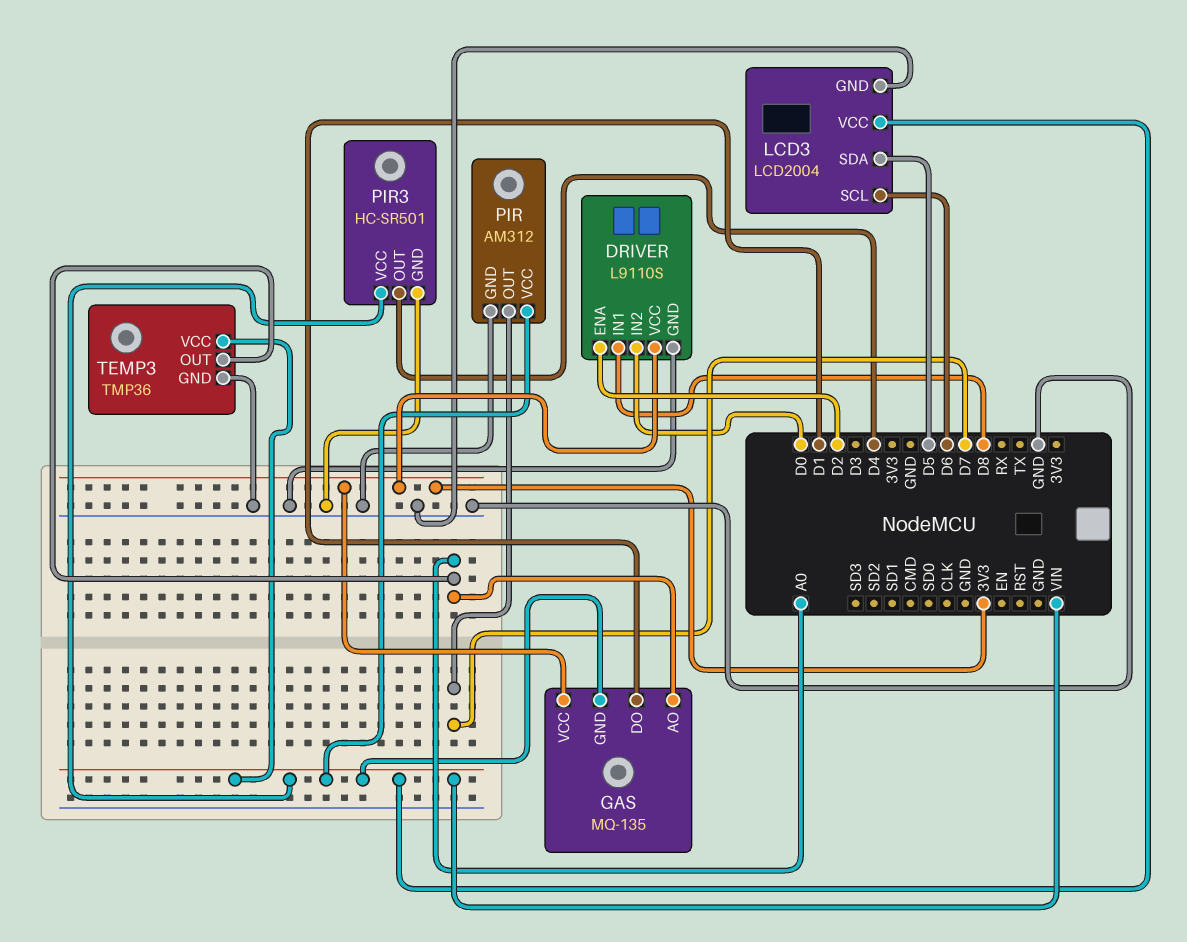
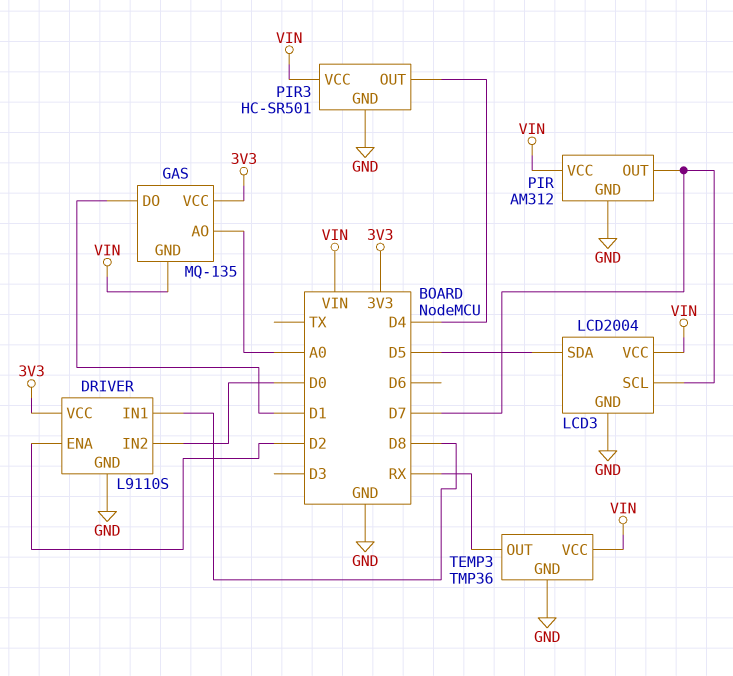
LCD3 pin SCL: D6 -> D7
TEMP3 pin OUT: A0 -> RX

